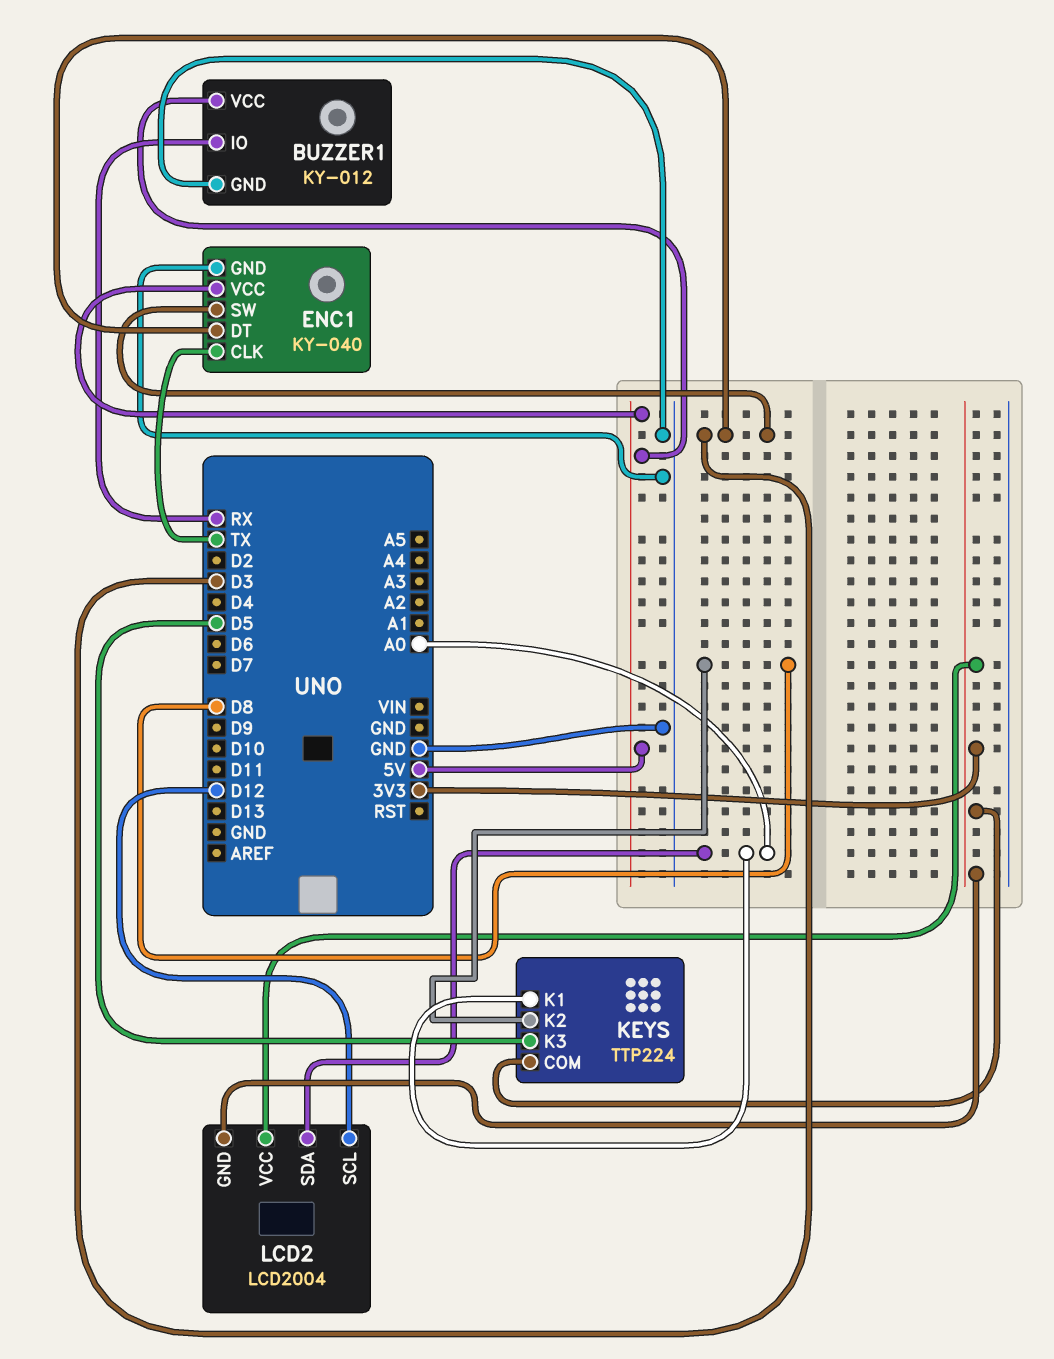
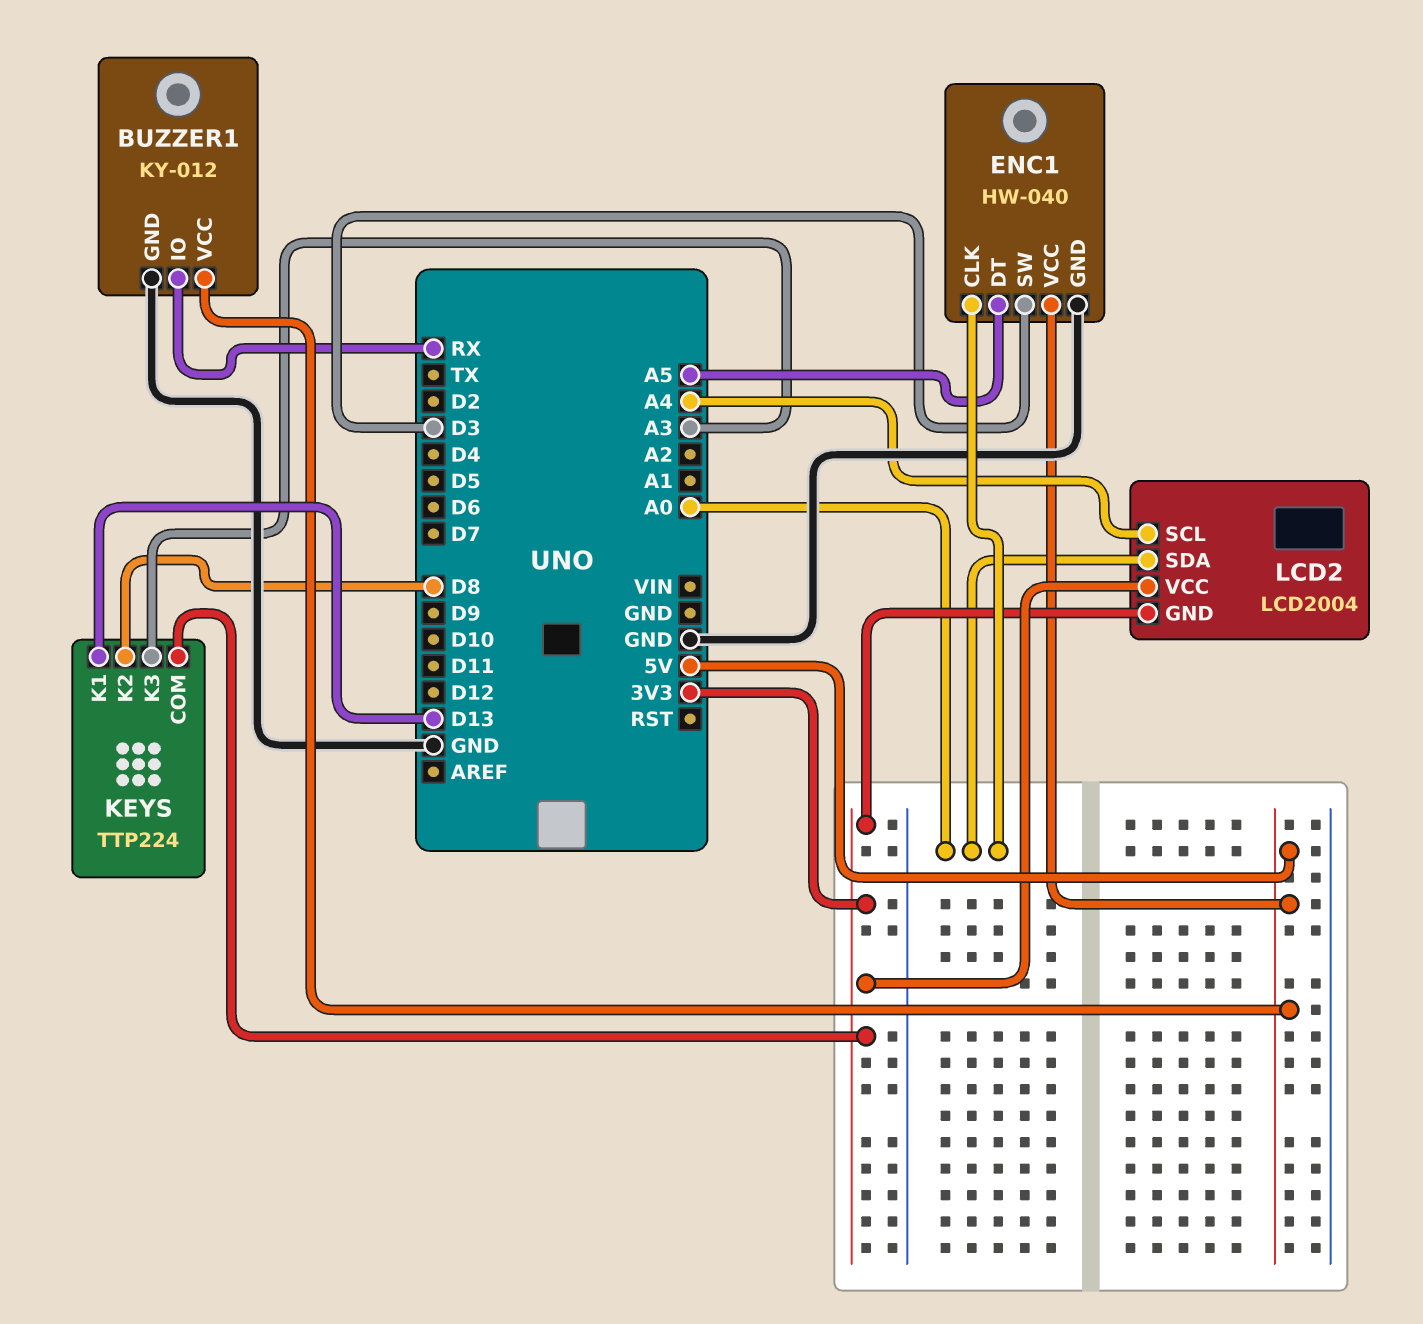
ENC1: KY-040 -> HW-040
ENC1 pin CLK: TX -> A0
ENC1 pin DT: D3 -> A5
KEYS pin K1: A0 -> D13
KEYS pin K3: D5 -> A3
LCD2 pin SCL: D12 -> A4

